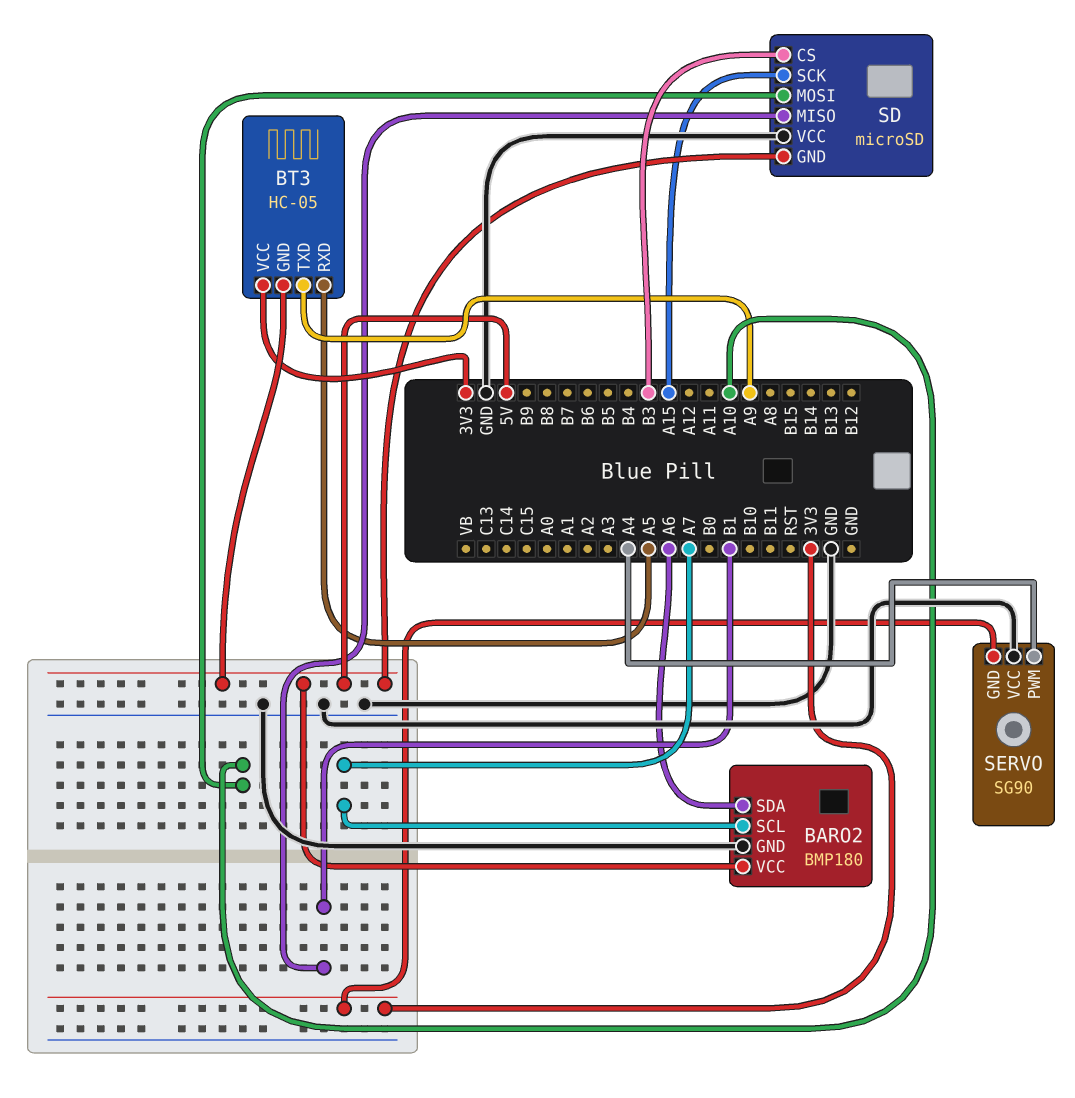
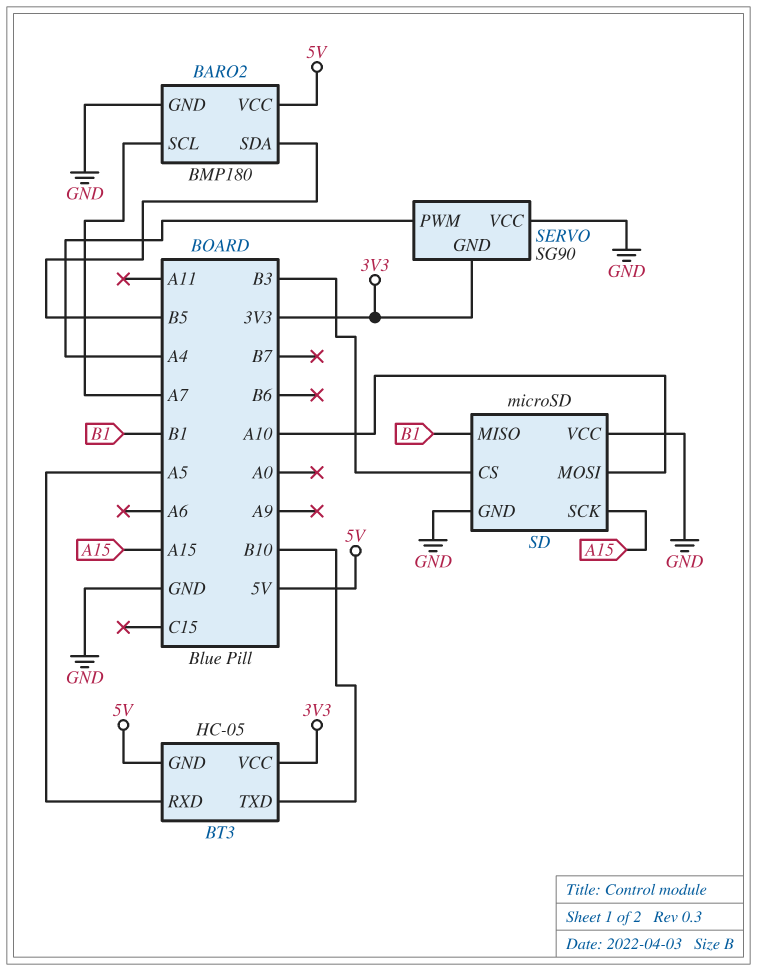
BARO2 pin SDA: A6 -> B5
BT3 pin TXD: A9 -> B10
SD pin GND: 5V -> GND

